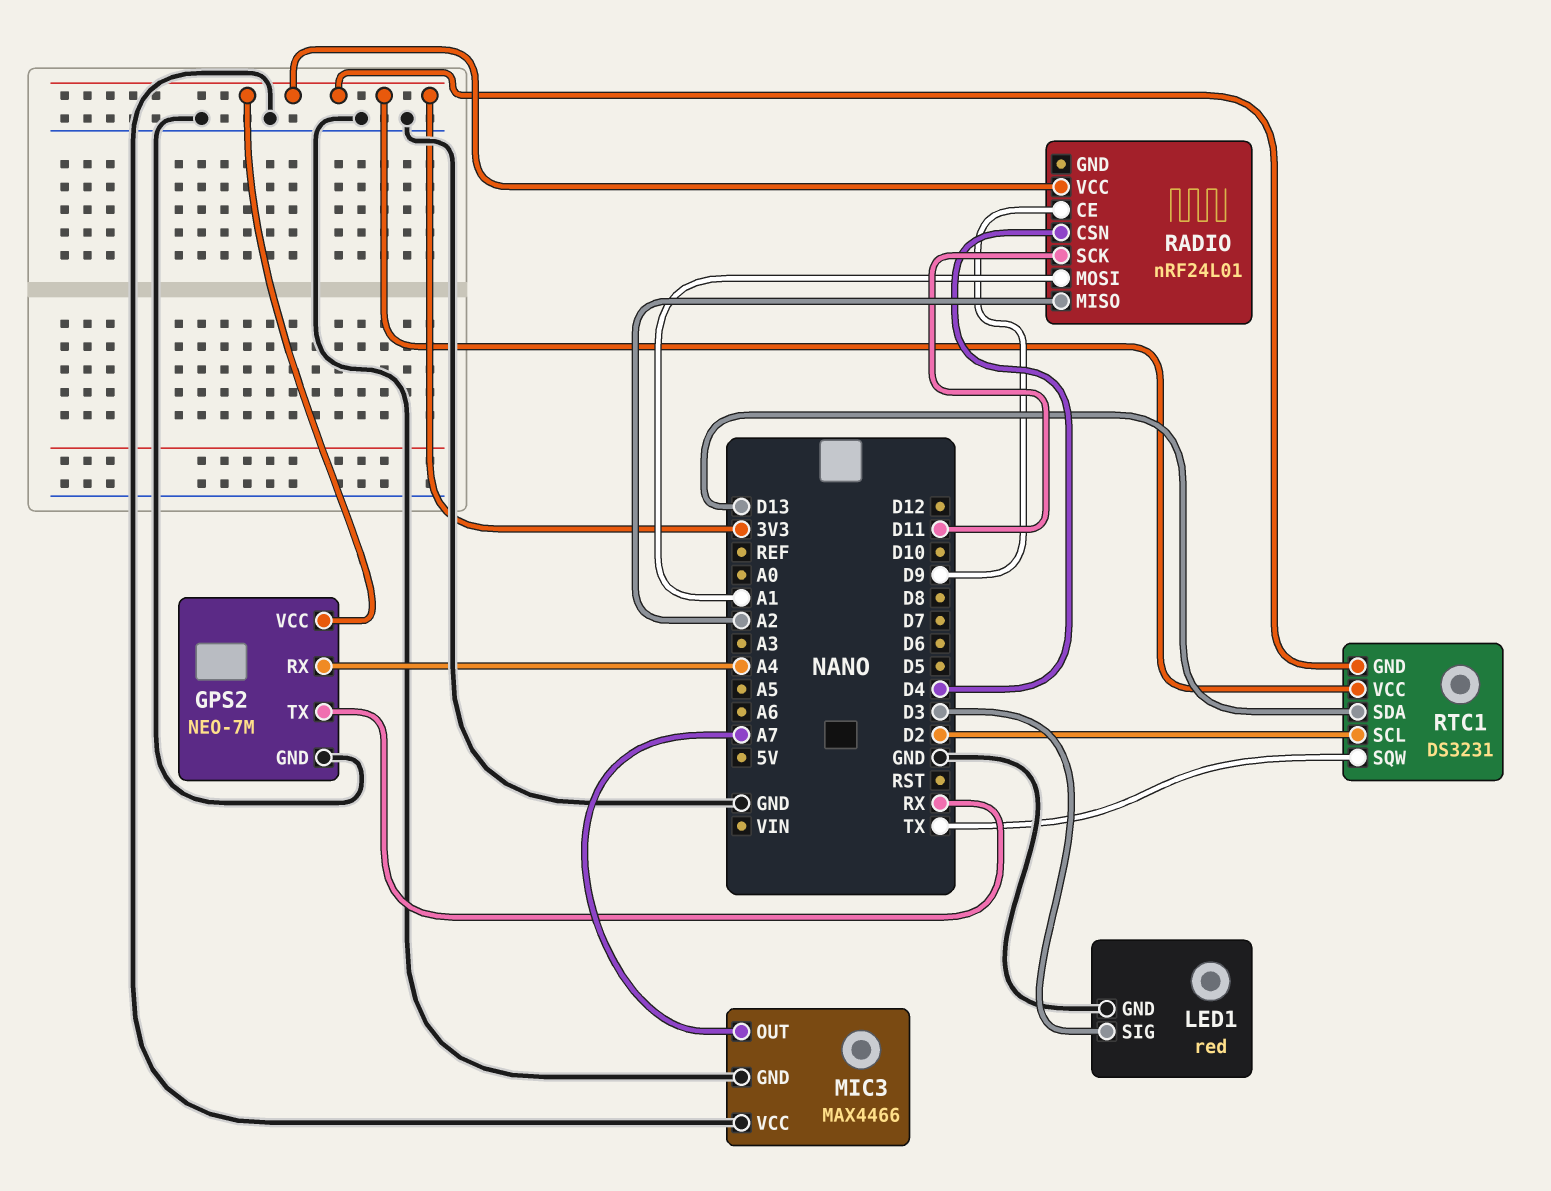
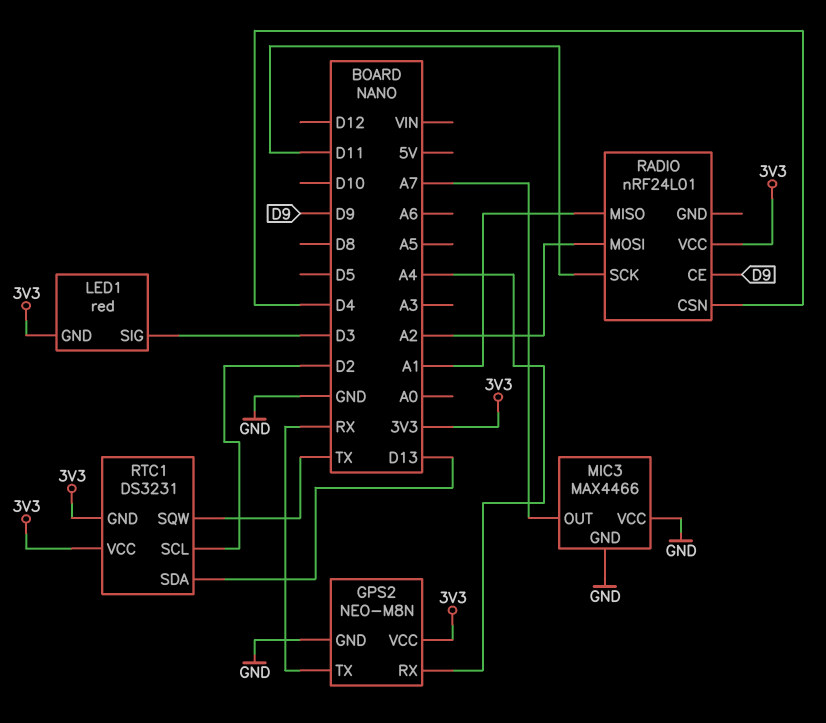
GPS2: NEO-7M -> NEO-M8N
LED1 pin GND: GND -> 3V3
RADIO pin MISO: A2 -> A1
RADIO pin MOSI: A1 -> A2

